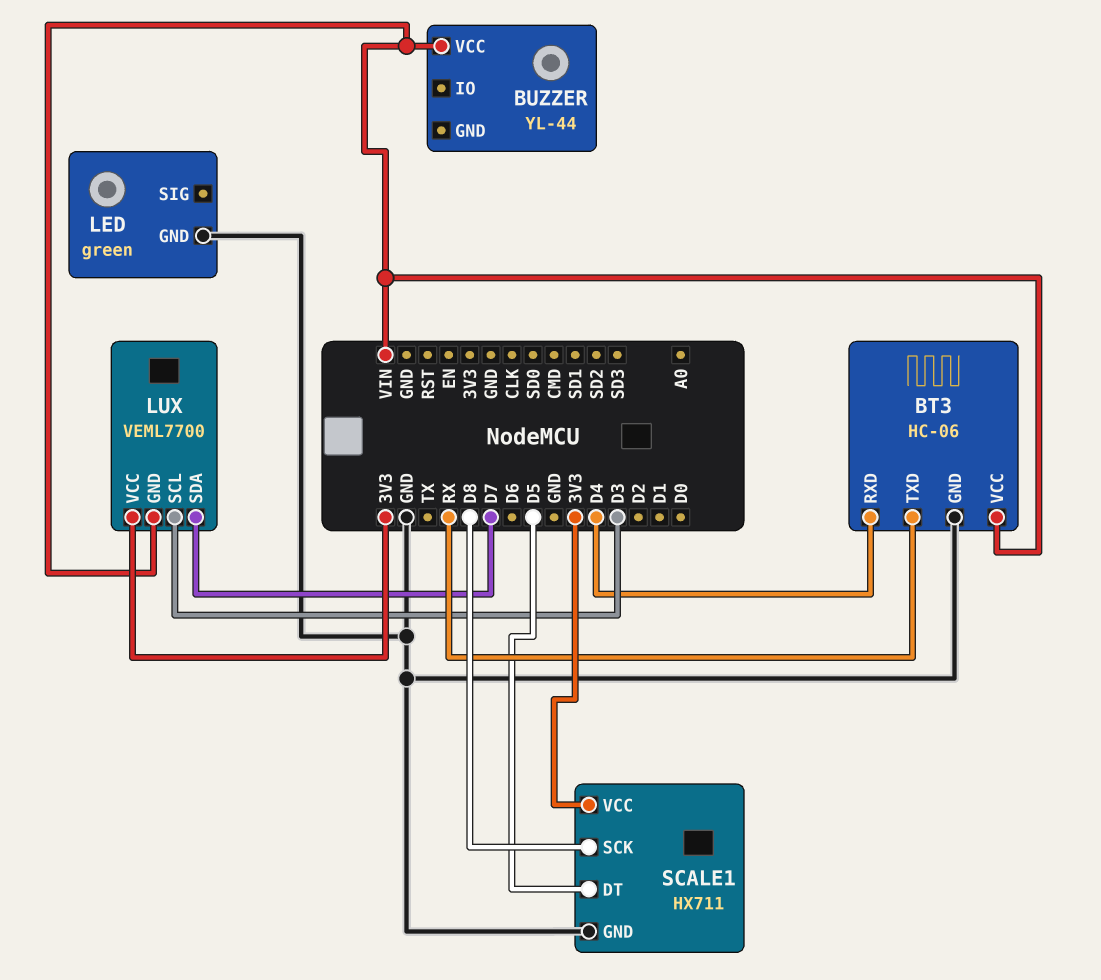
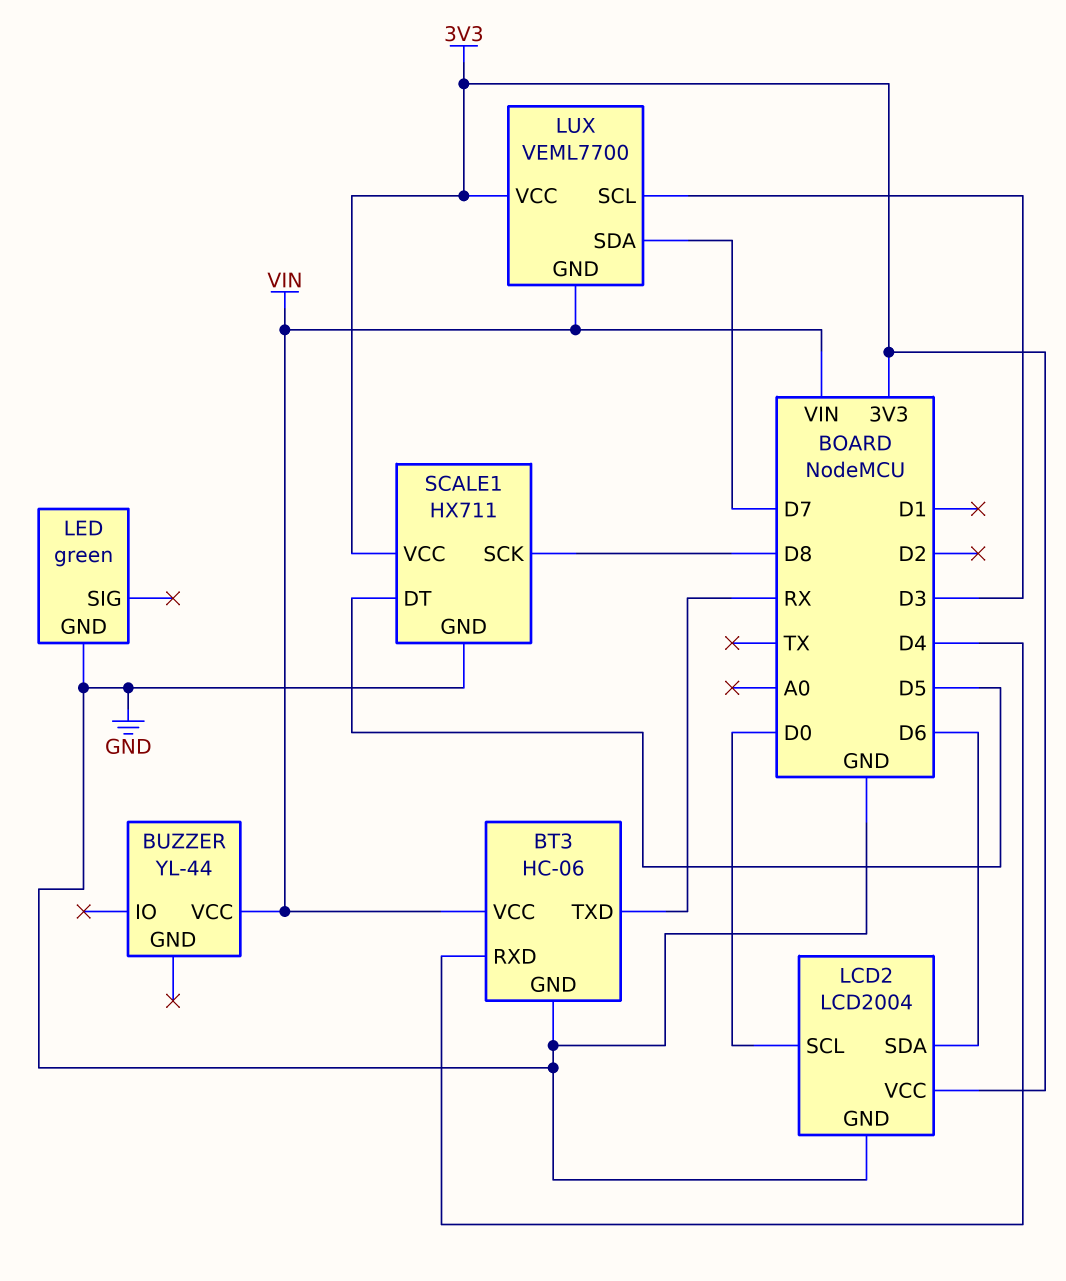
LCD2: none -> LCD2004
LCD2 pin GND: none -> GND
LCD2 pin SCL: none -> D0
LCD2 pin SDA: none -> D6
LCD2 pin VCC: none -> 3V3

